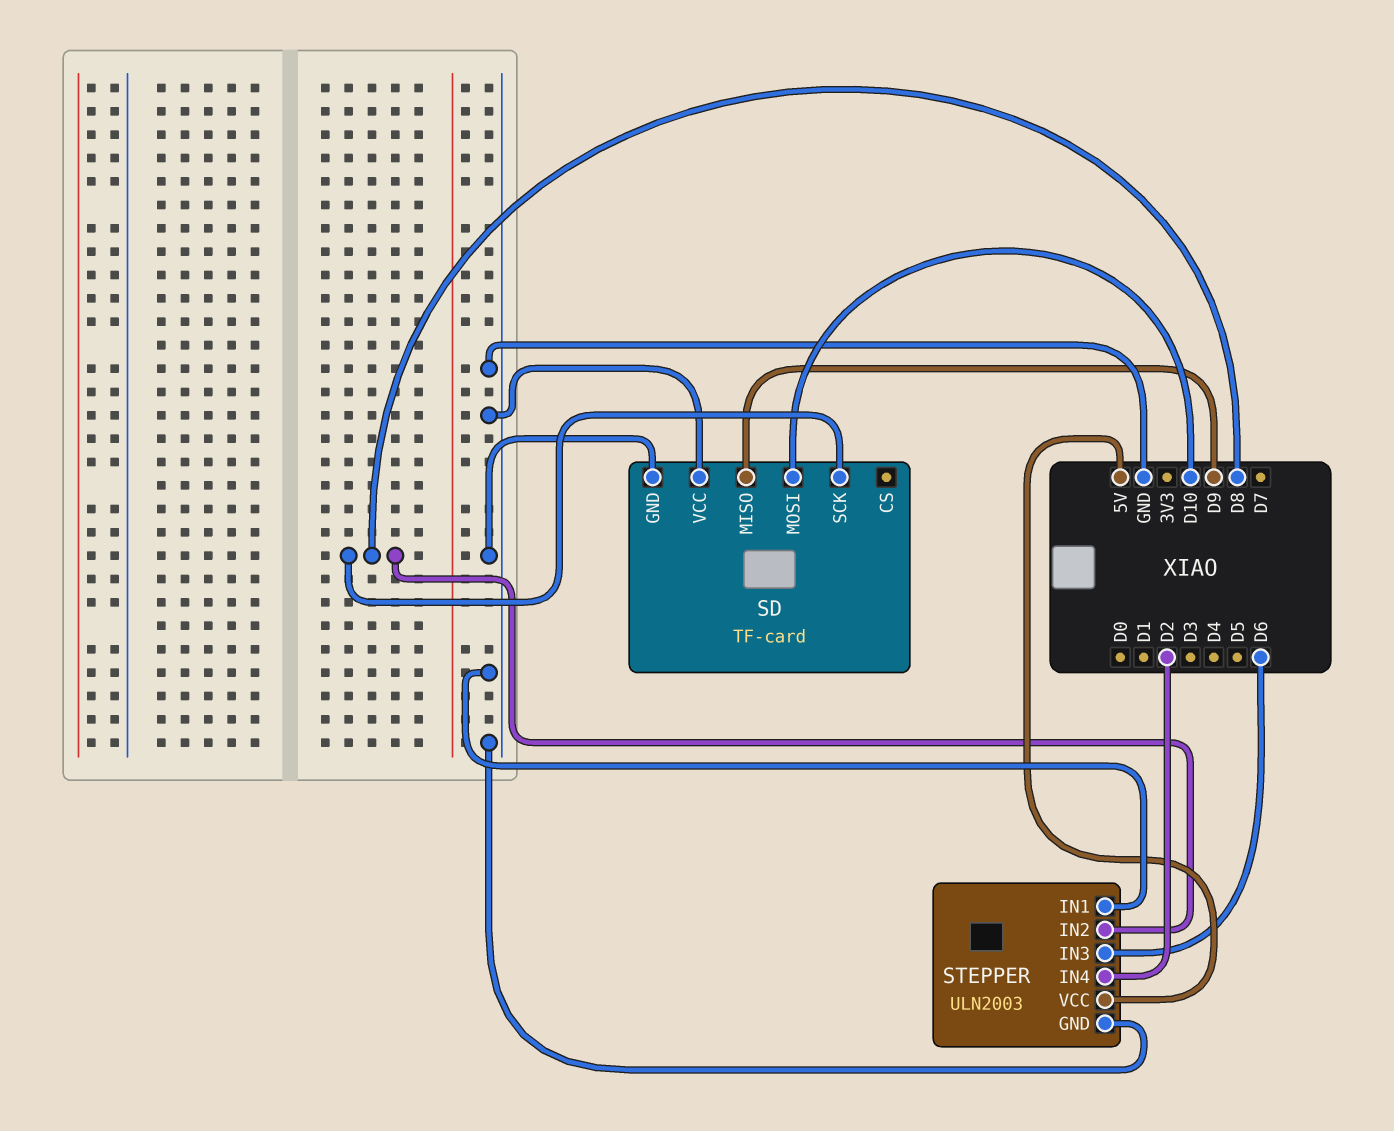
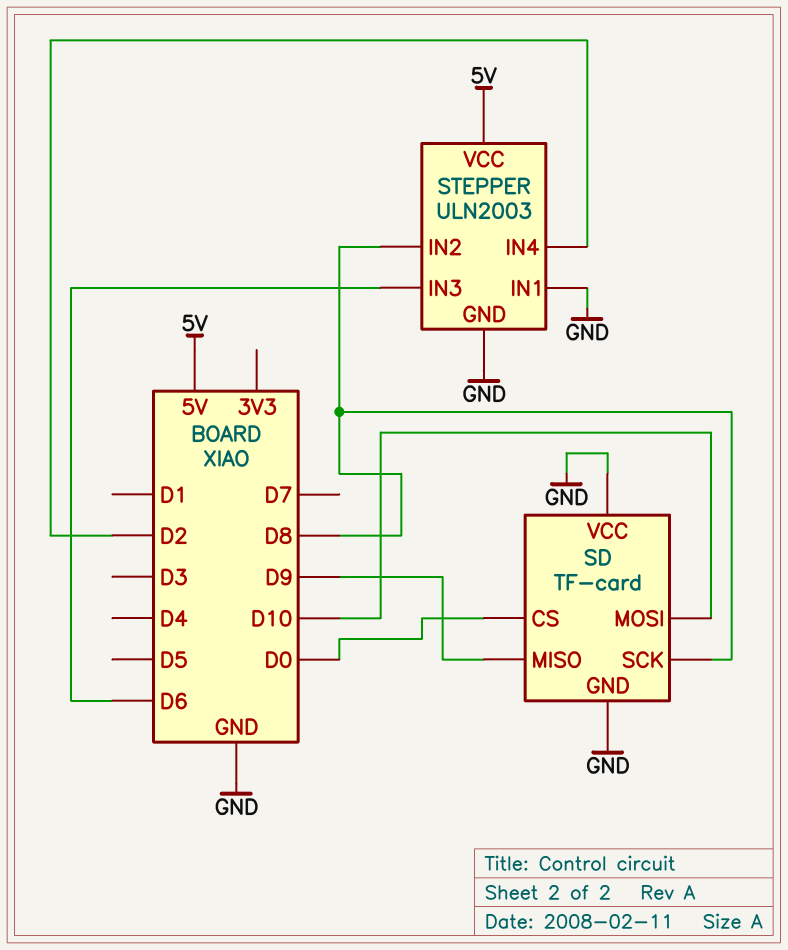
SD pin CS: none -> D0

